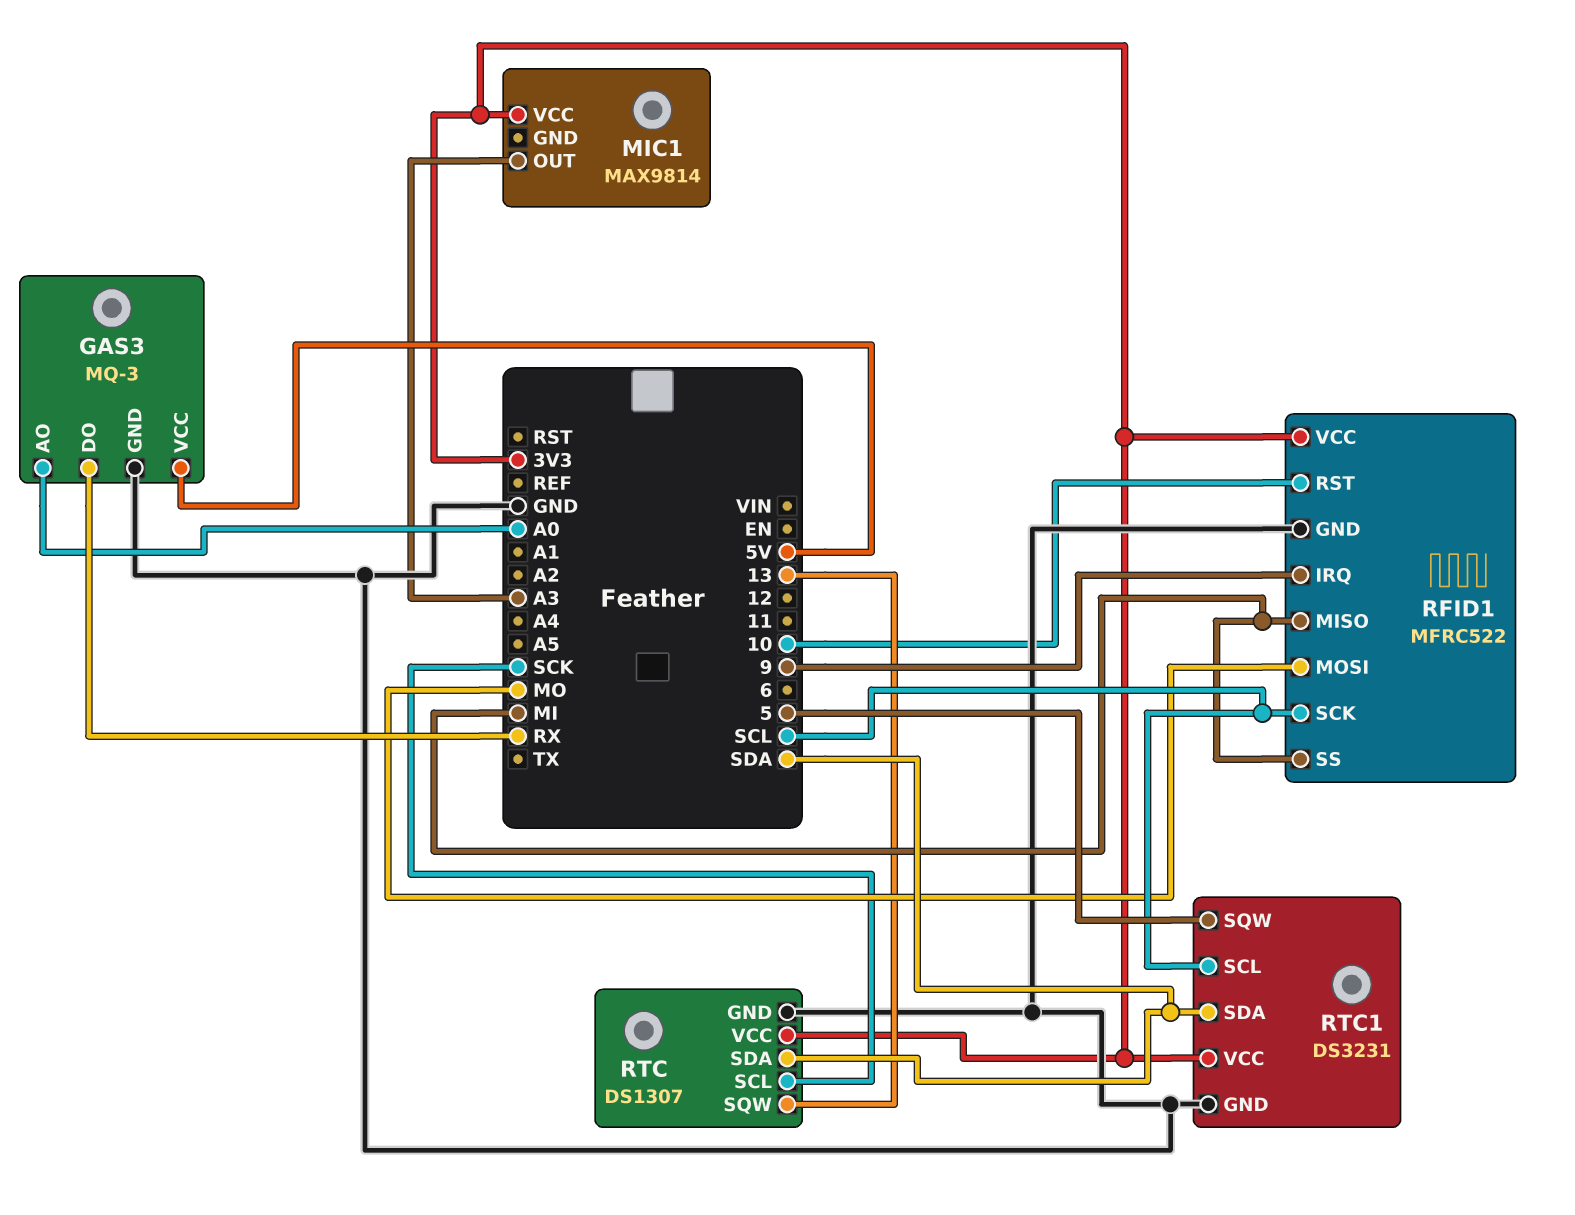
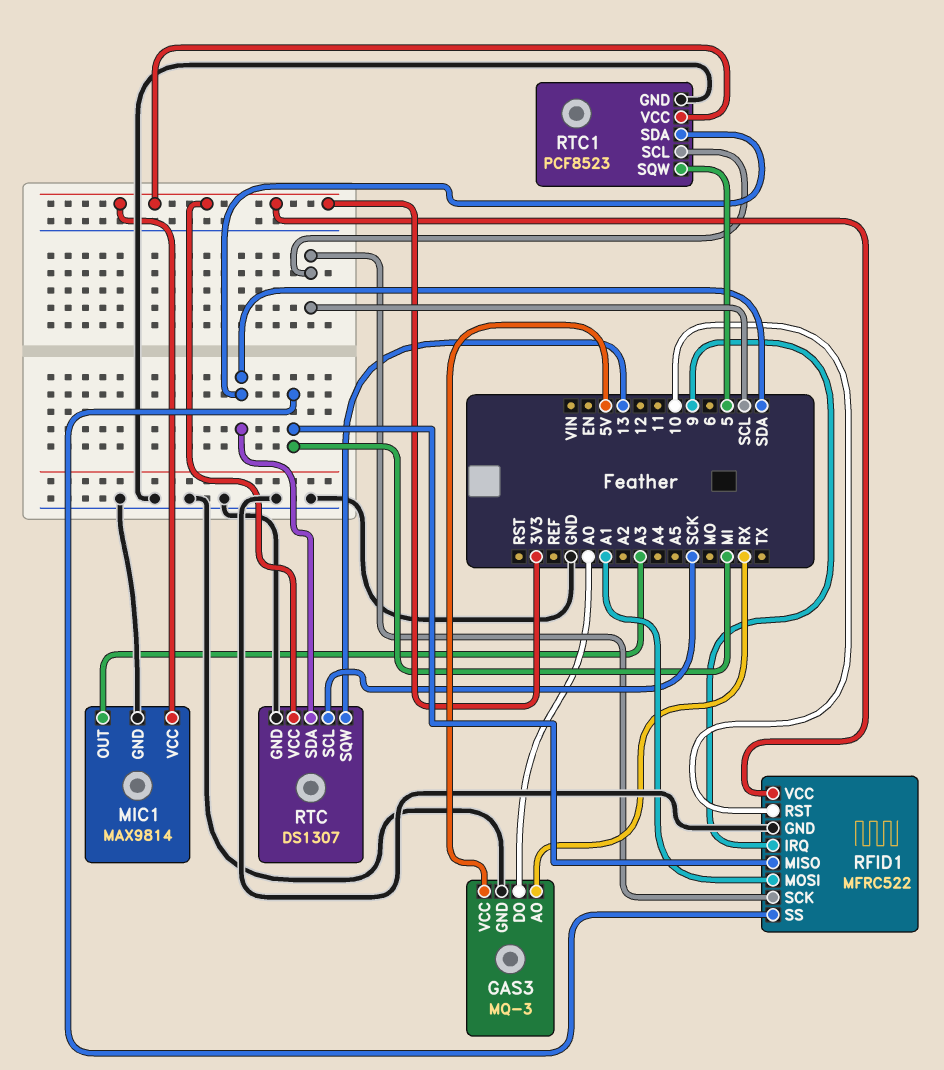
GAS3 pin AO: A0 -> RX
GAS3 pin DO: RX -> A0
MIC1 pin GND: none -> GND
RFID1 pin MOSI: MO -> A1
RTC1: DS3231 -> PCF8523

